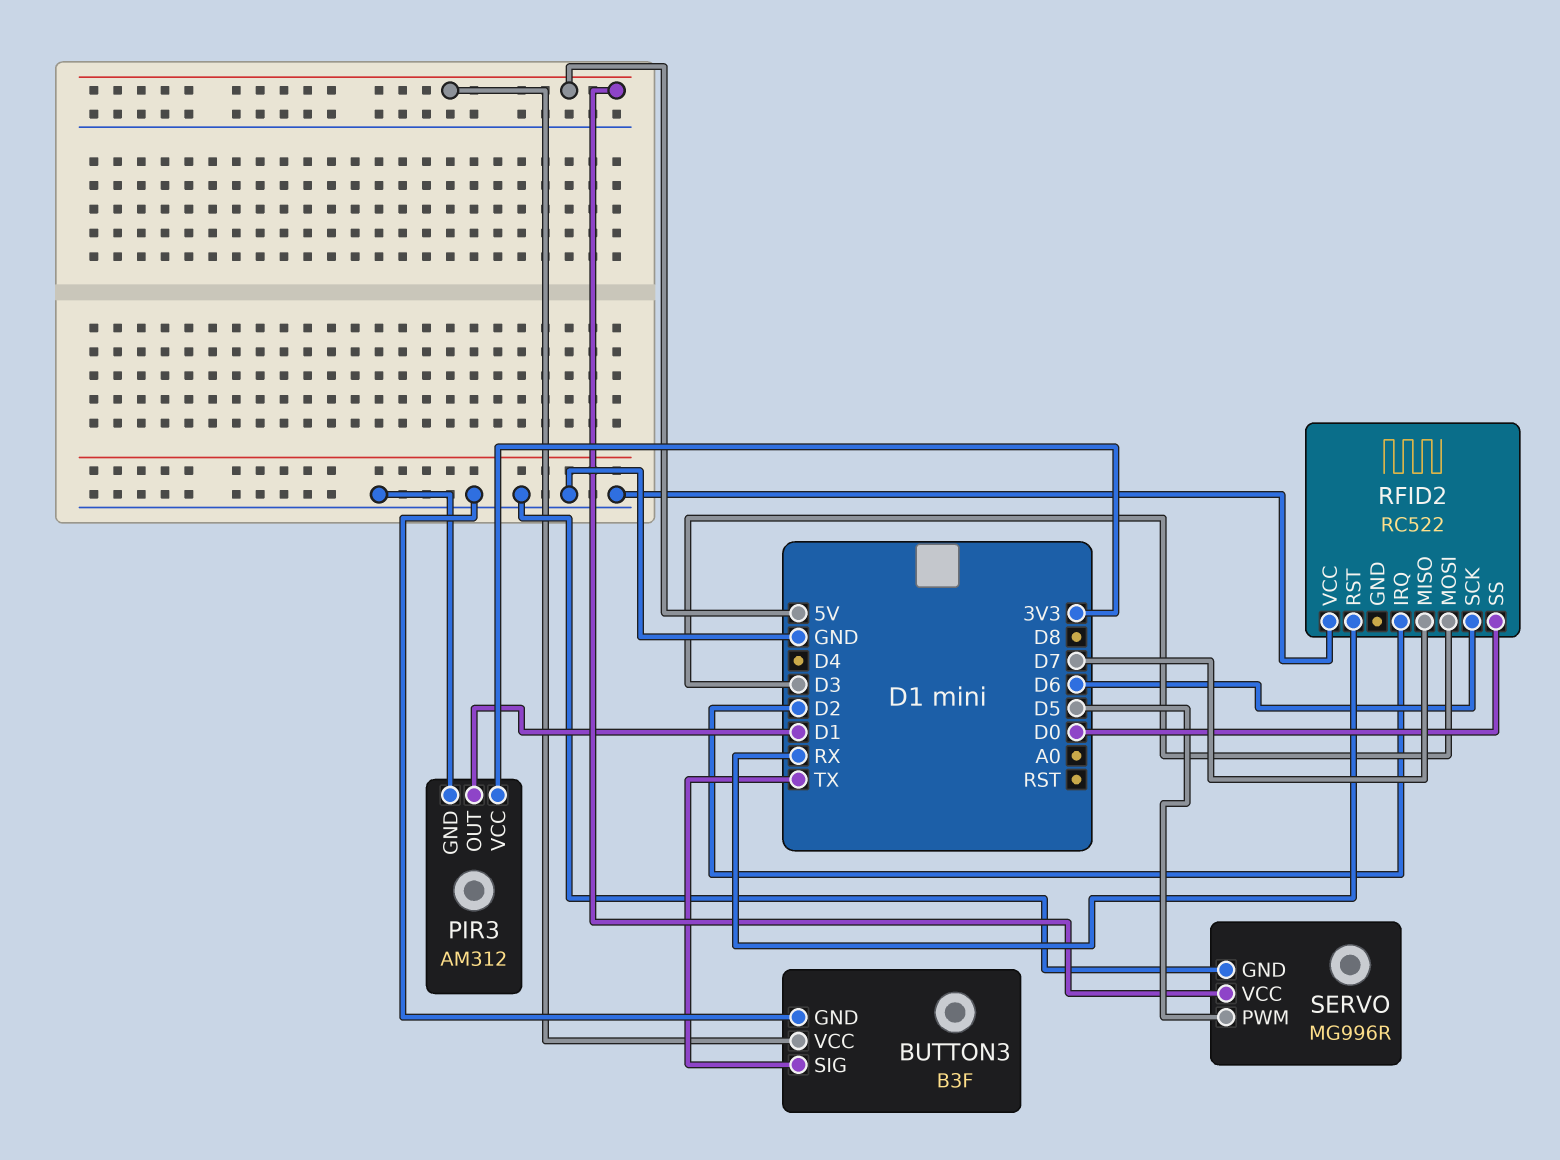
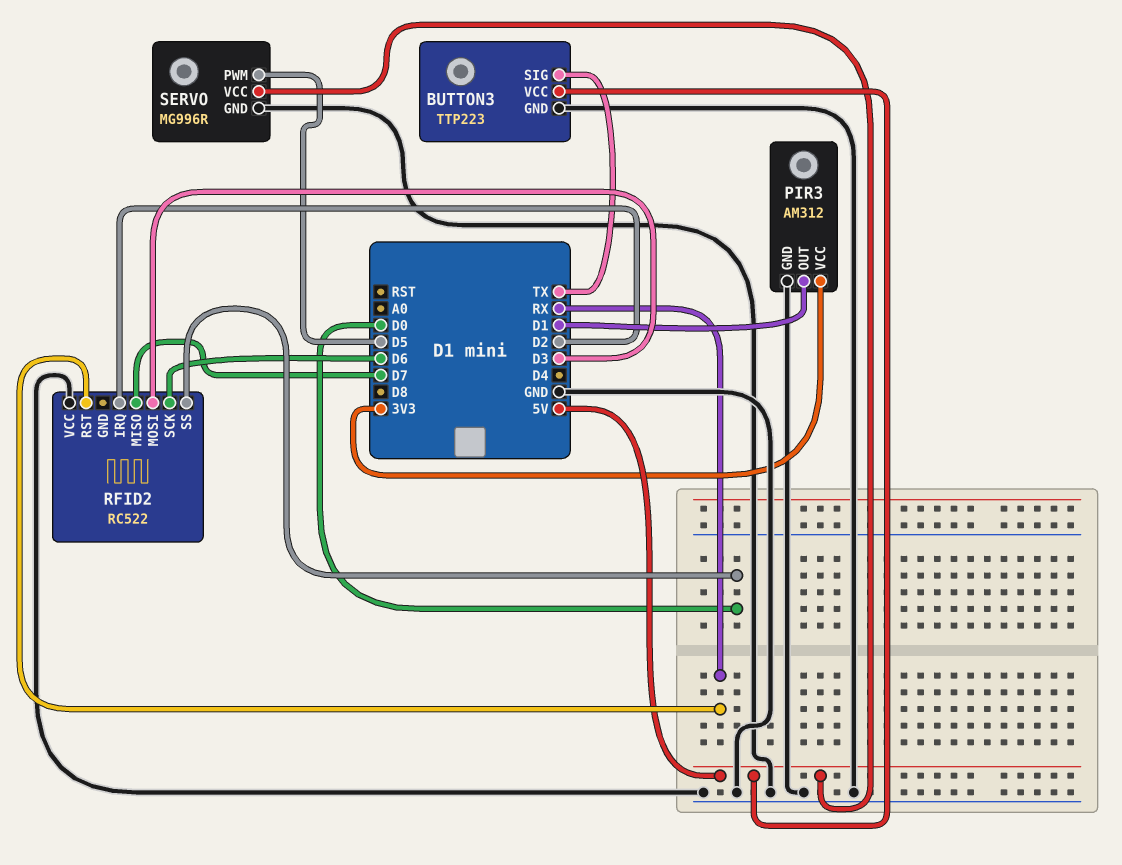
BUTTON3: B3F -> TTP223

